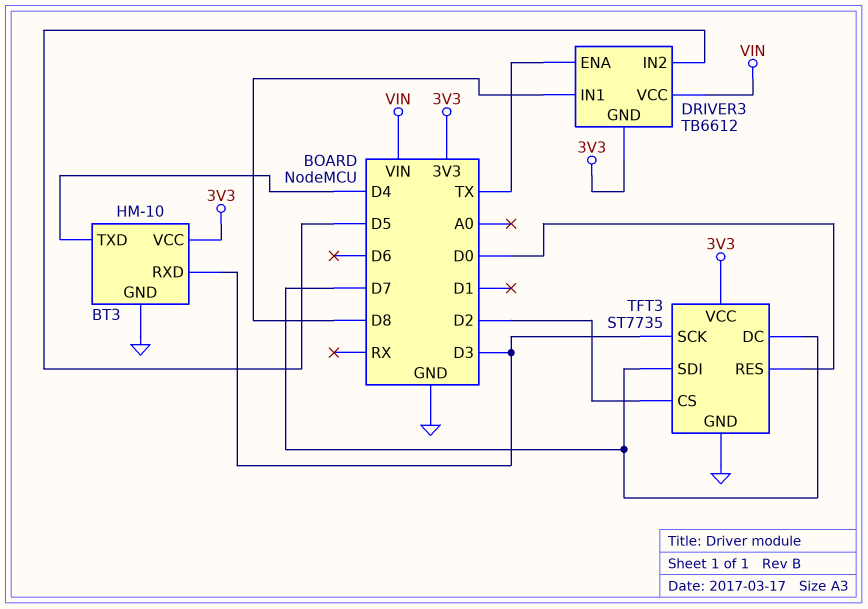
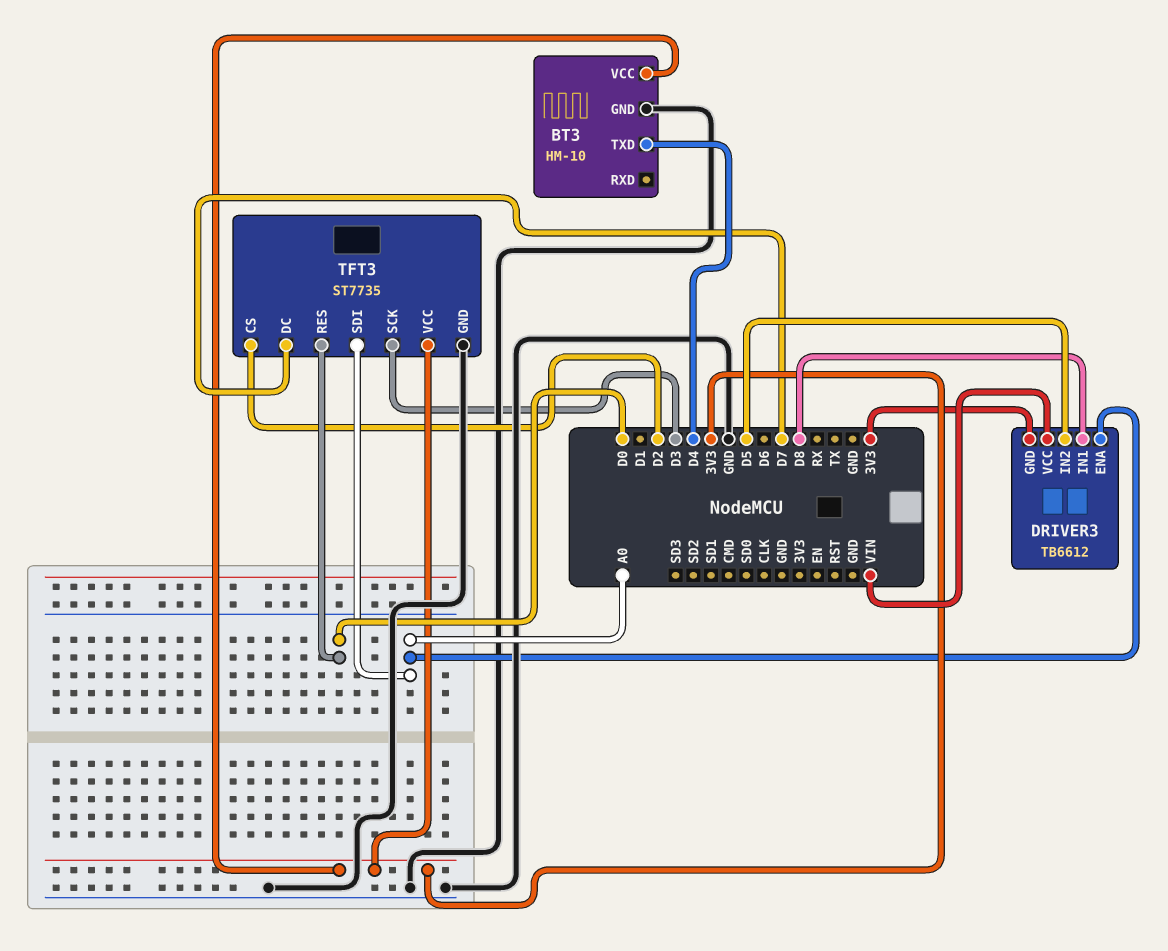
BT3 pin RXD: D3 -> none
DRIVER3 pin ENA: TX -> A0
TFT3 pin SDI: D7 -> A0

